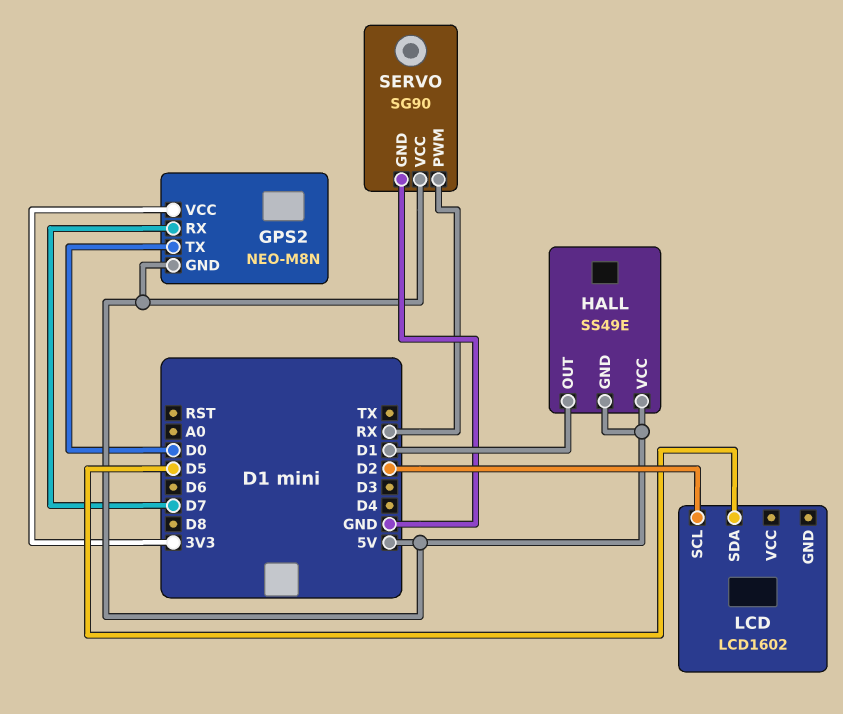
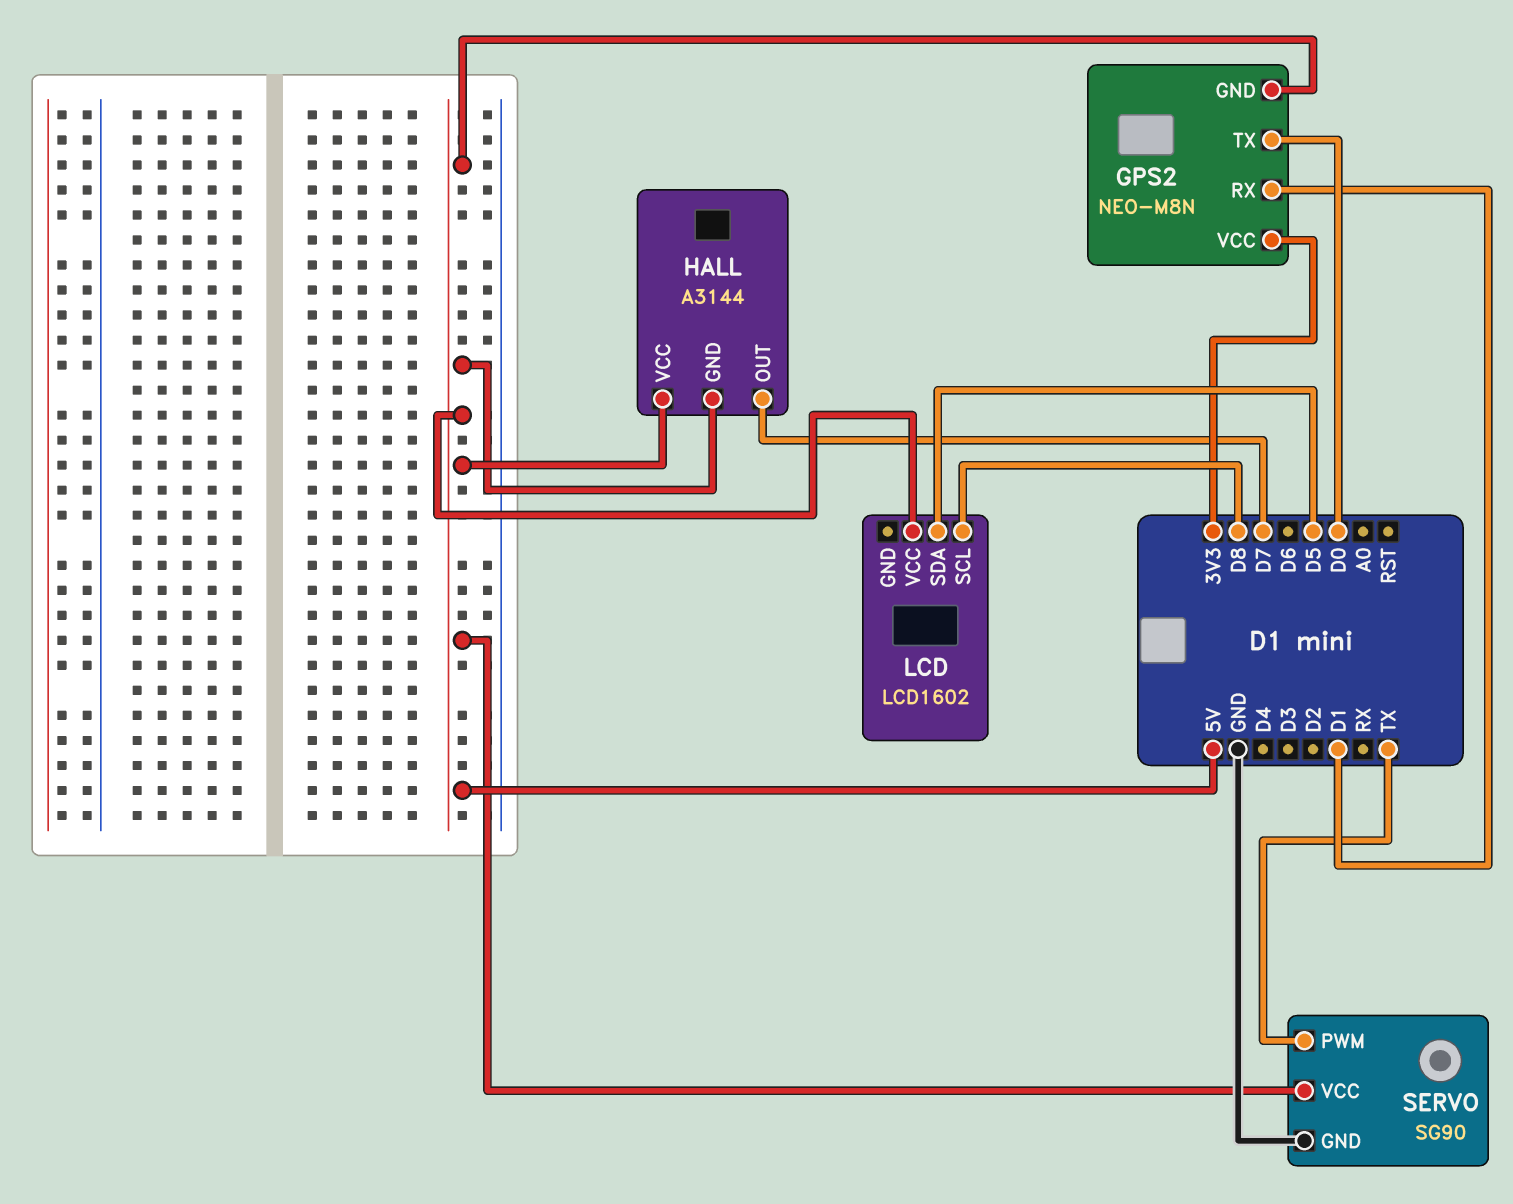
GPS2 pin RX: D7 -> D1
HALL: SS49E -> A3144
HALL pin OUT: D1 -> D7
LCD pin SCL: D2 -> D8
LCD pin VCC: none -> 5V
SERVO pin PWM: RX -> TX

